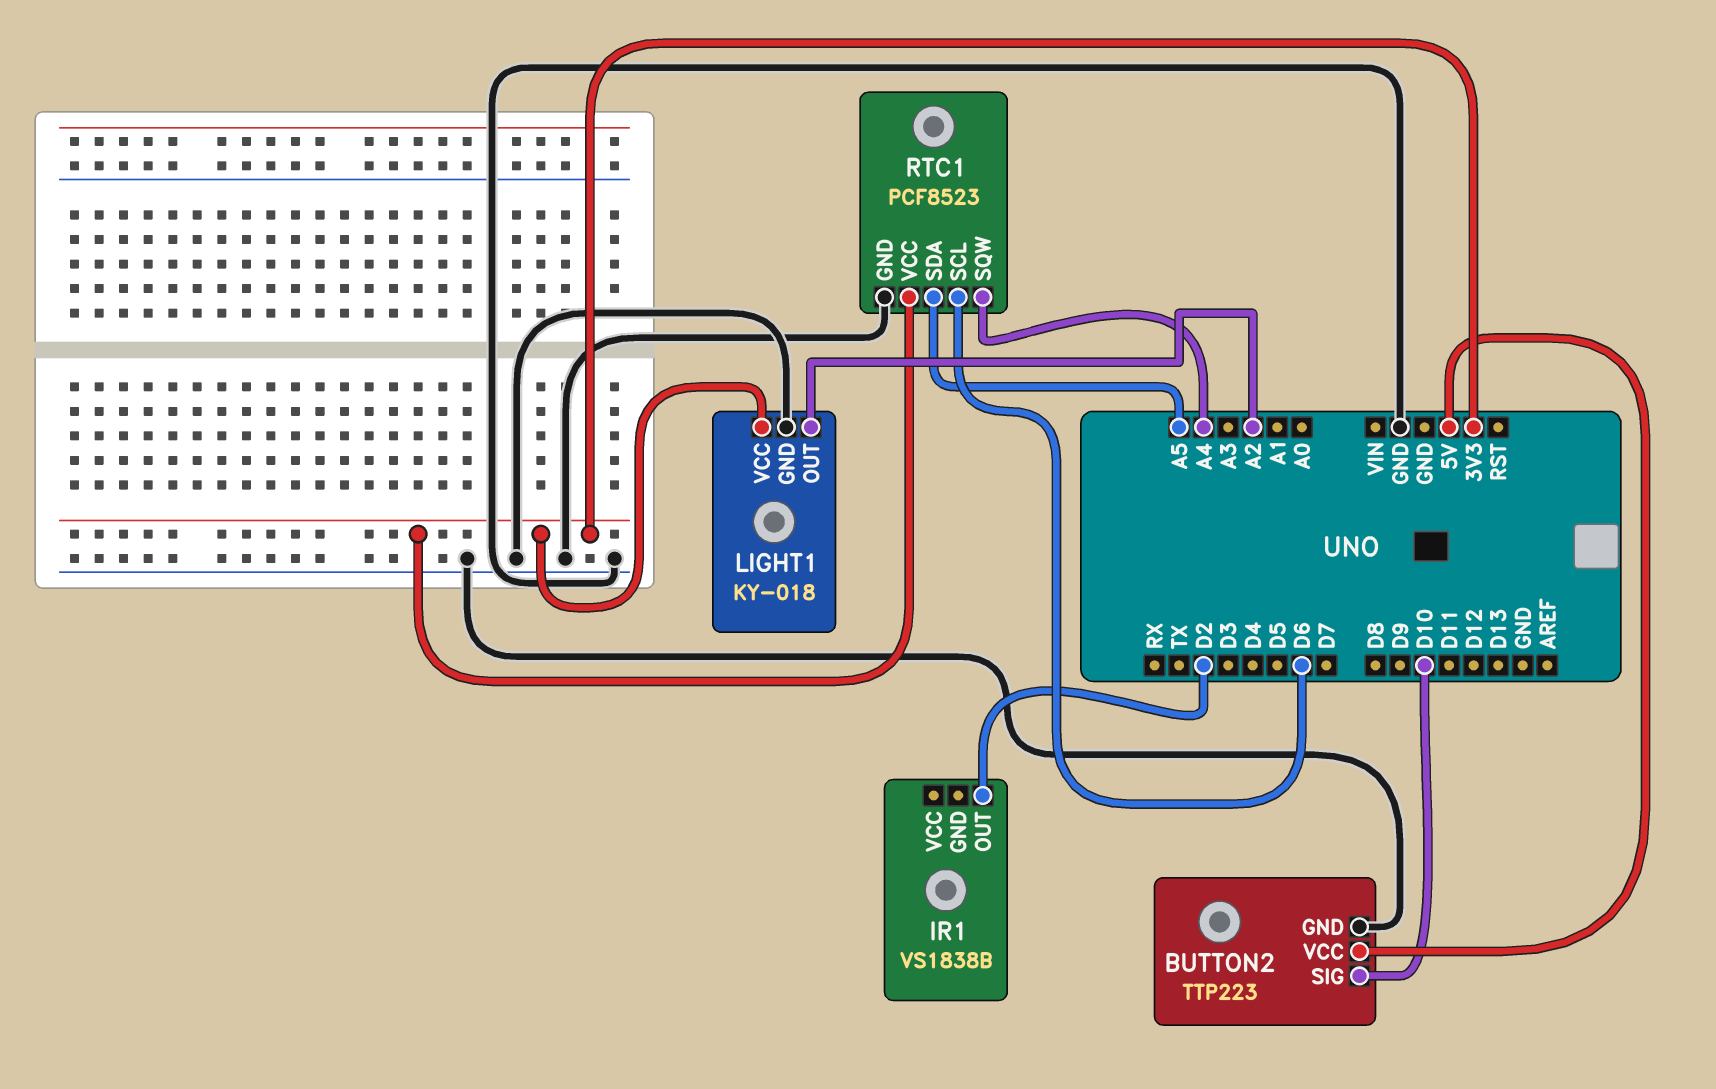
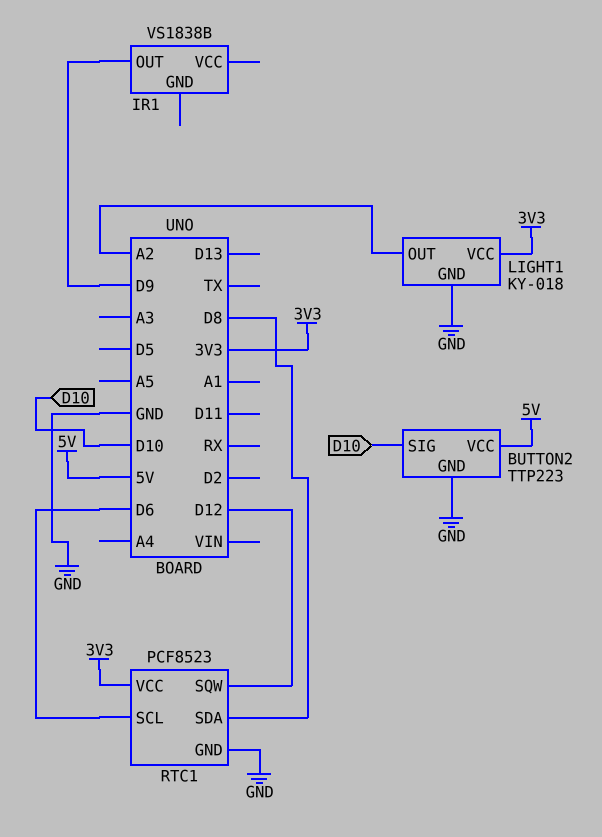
IR1 pin OUT: D2 -> D9
RTC1 pin SDA: A5 -> D8
RTC1 pin SQW: A4 -> D12

